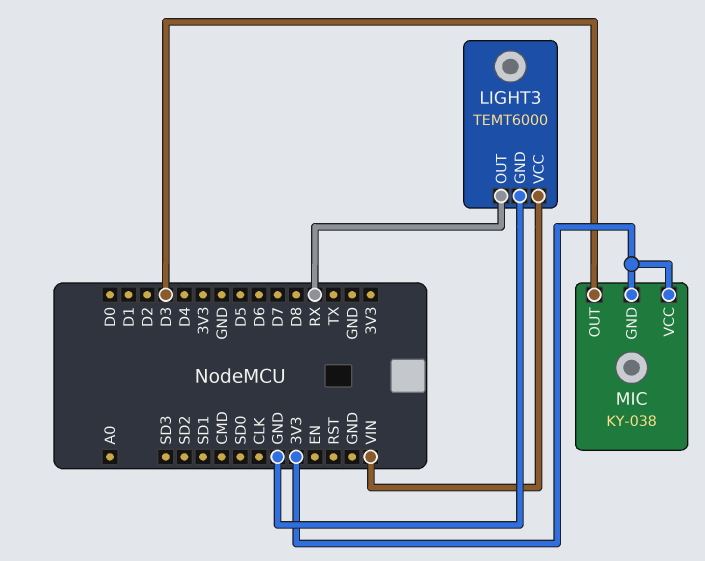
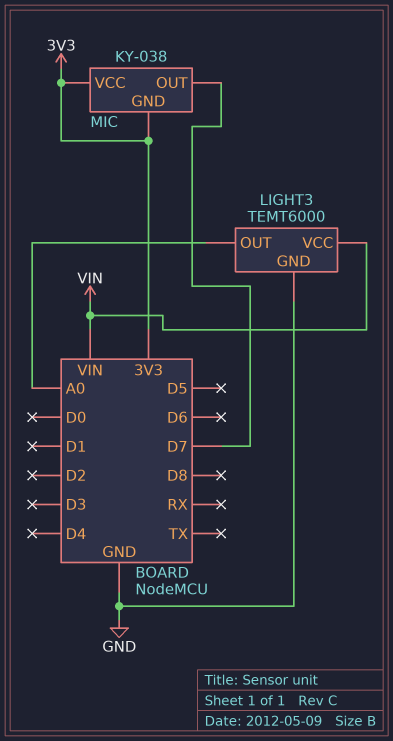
LIGHT3 pin OUT: RX -> A0
MIC pin OUT: D3 -> D7

